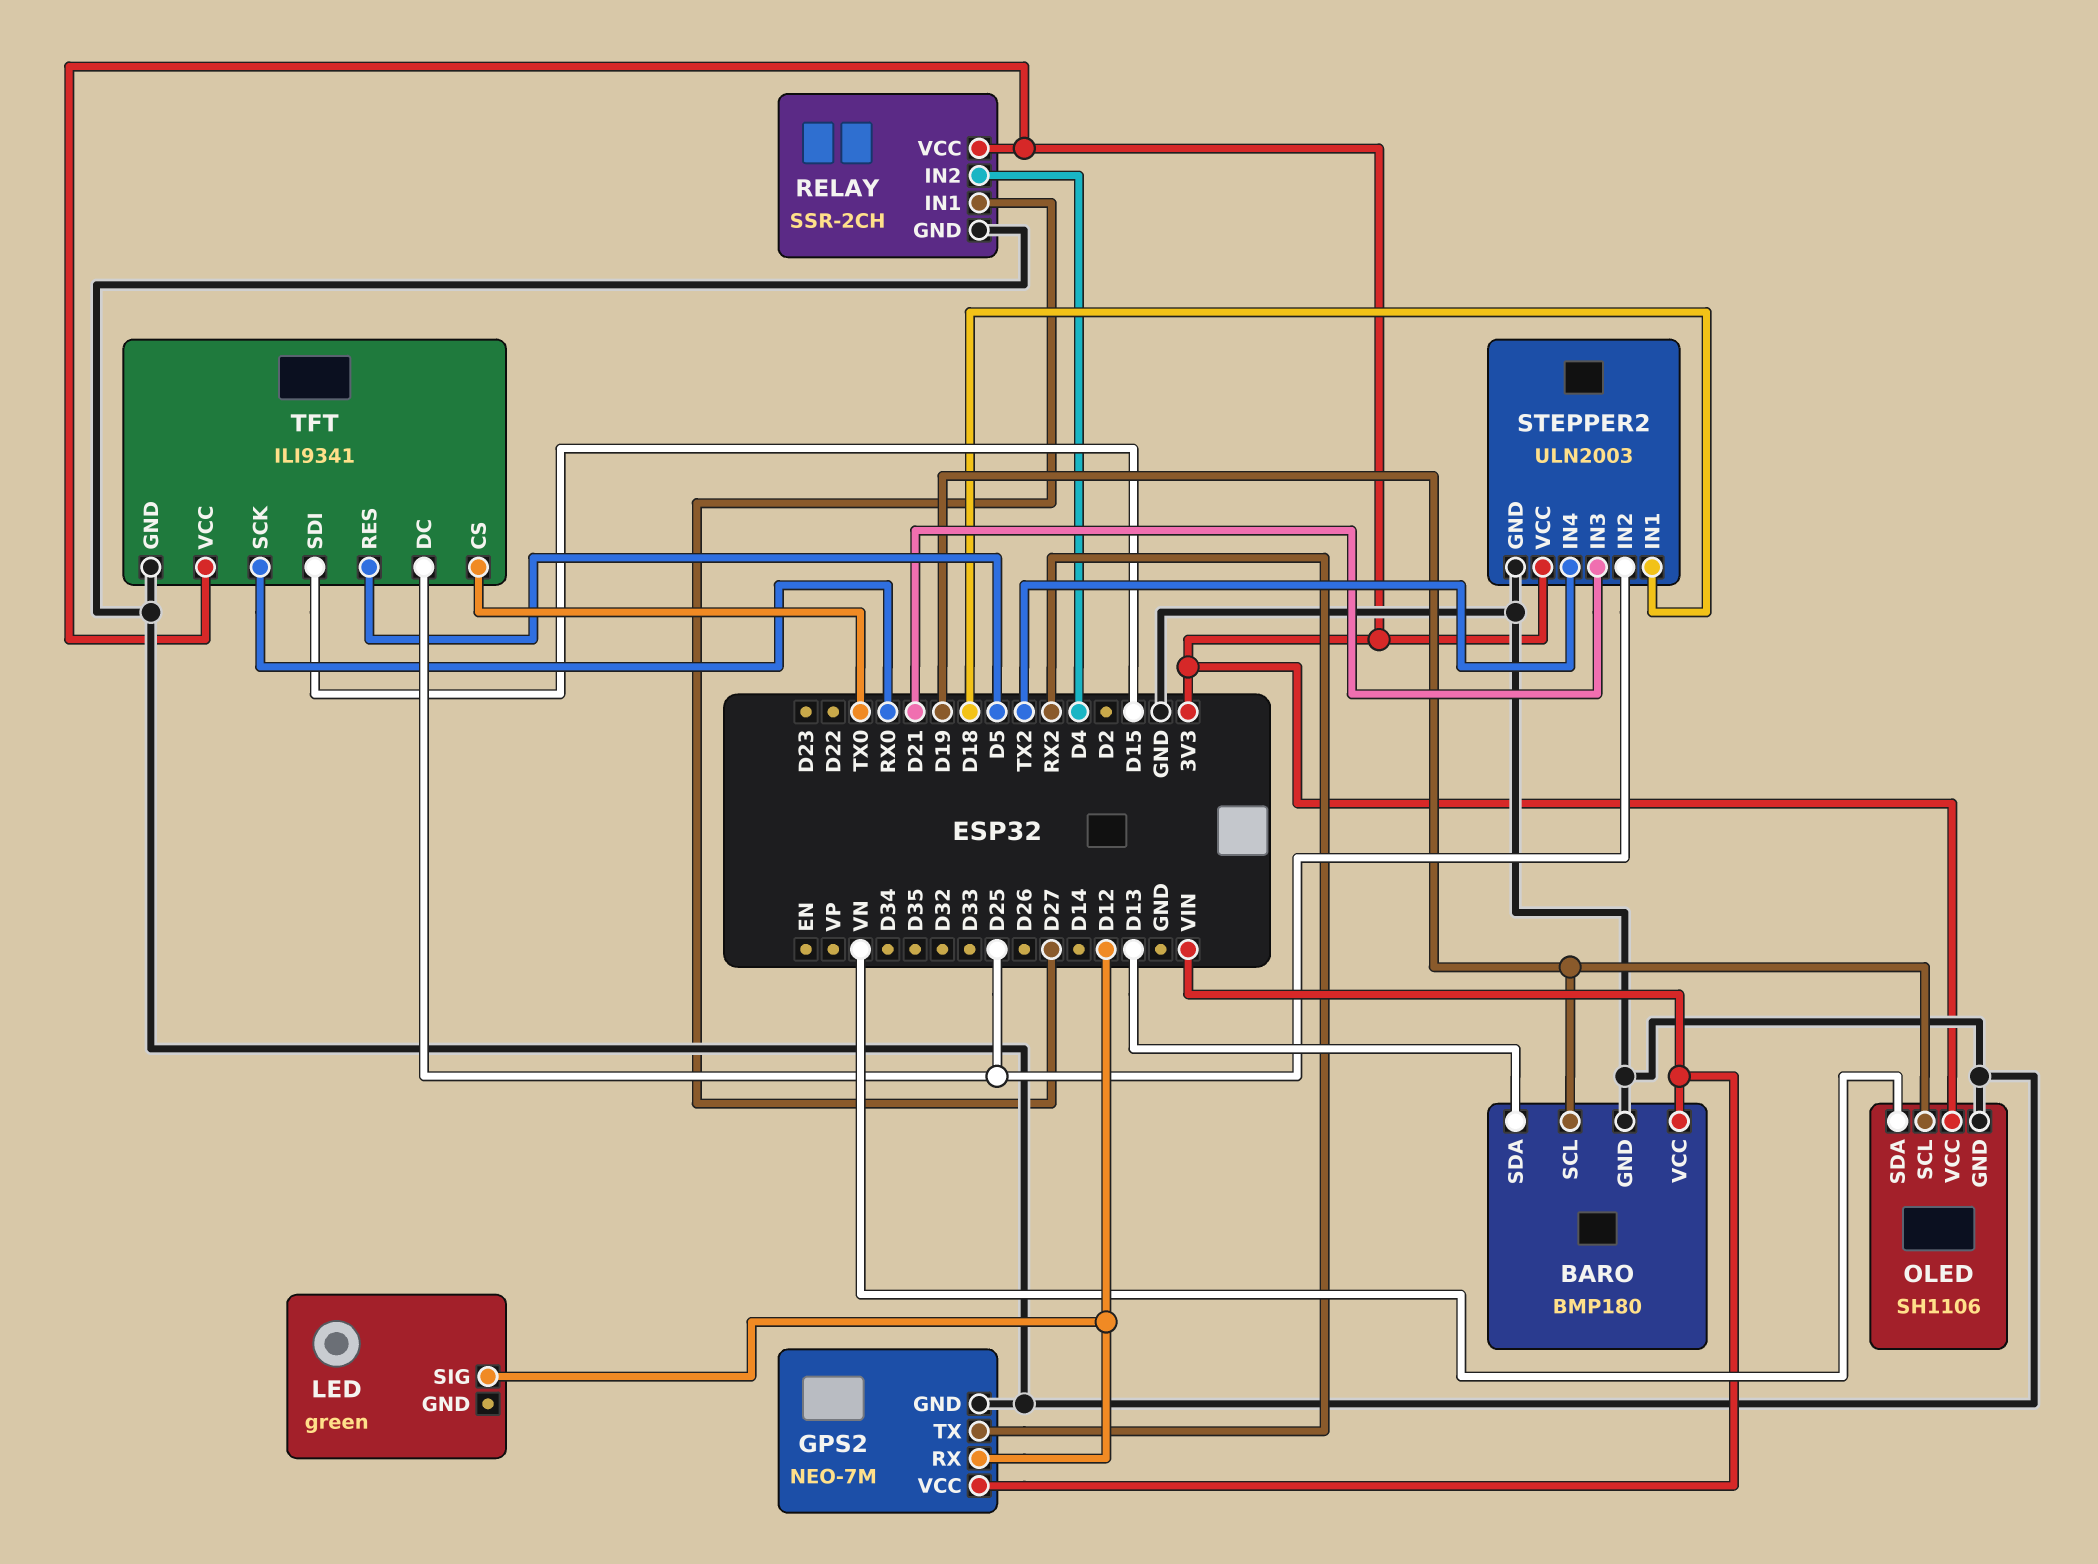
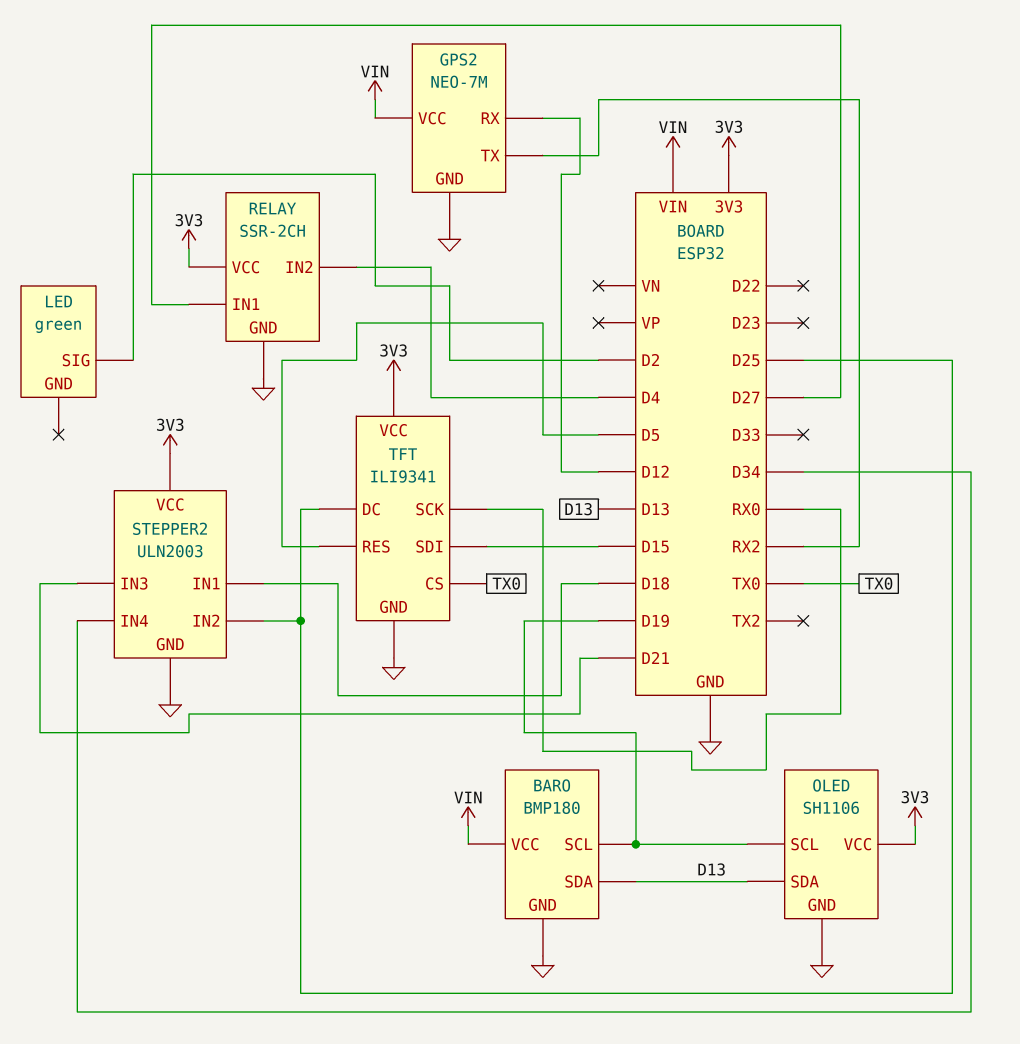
LED pin SIG: D12 -> D2
OLED pin SDA: VN -> D13
STEPPER2 pin IN4: TX2 -> D34

